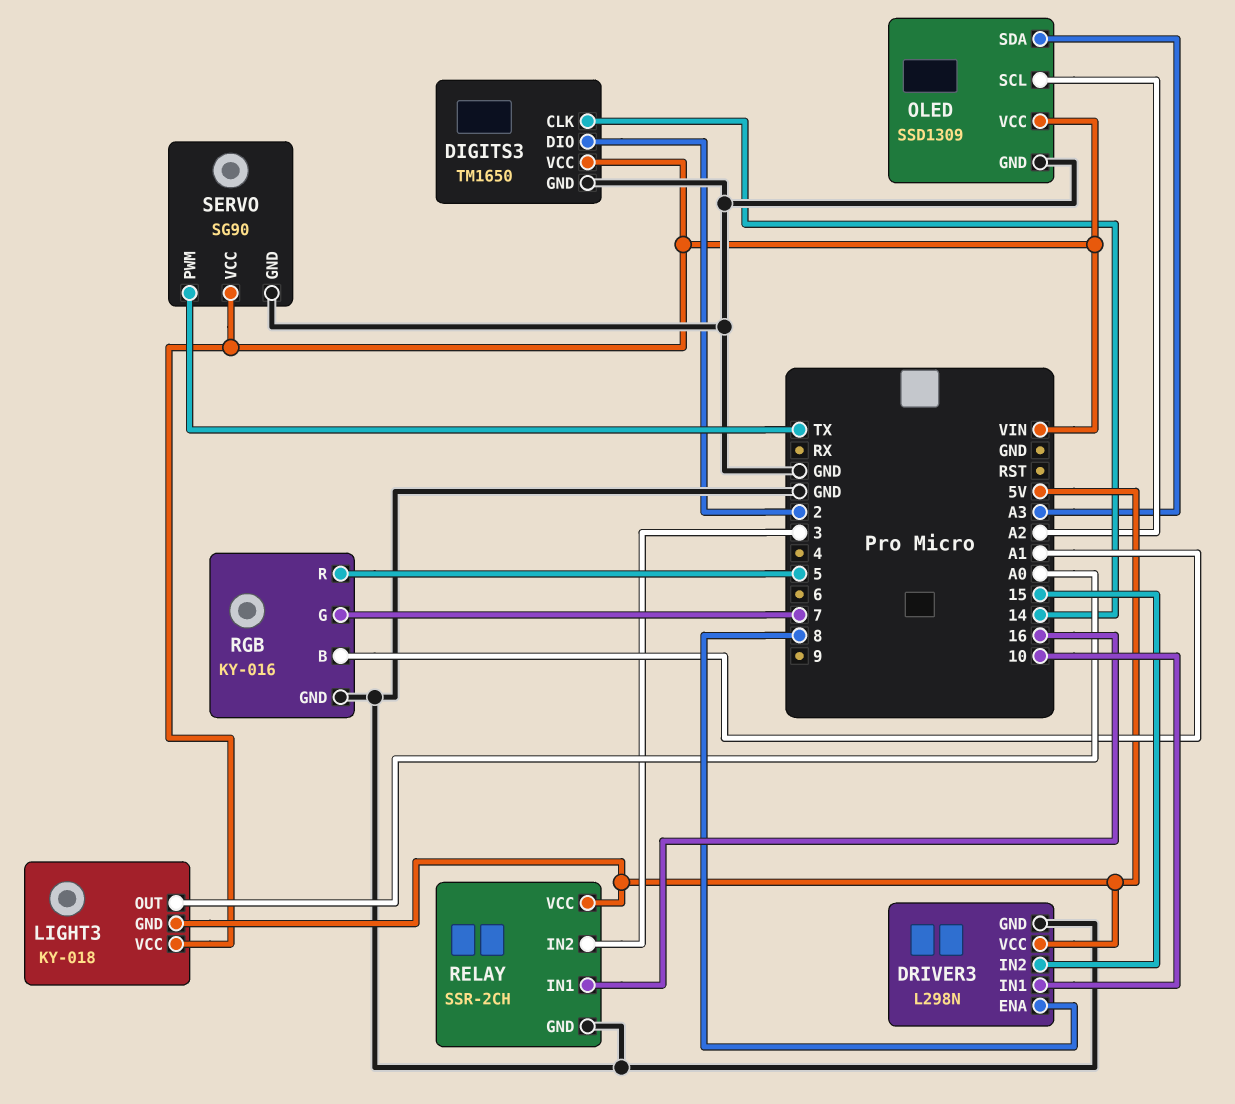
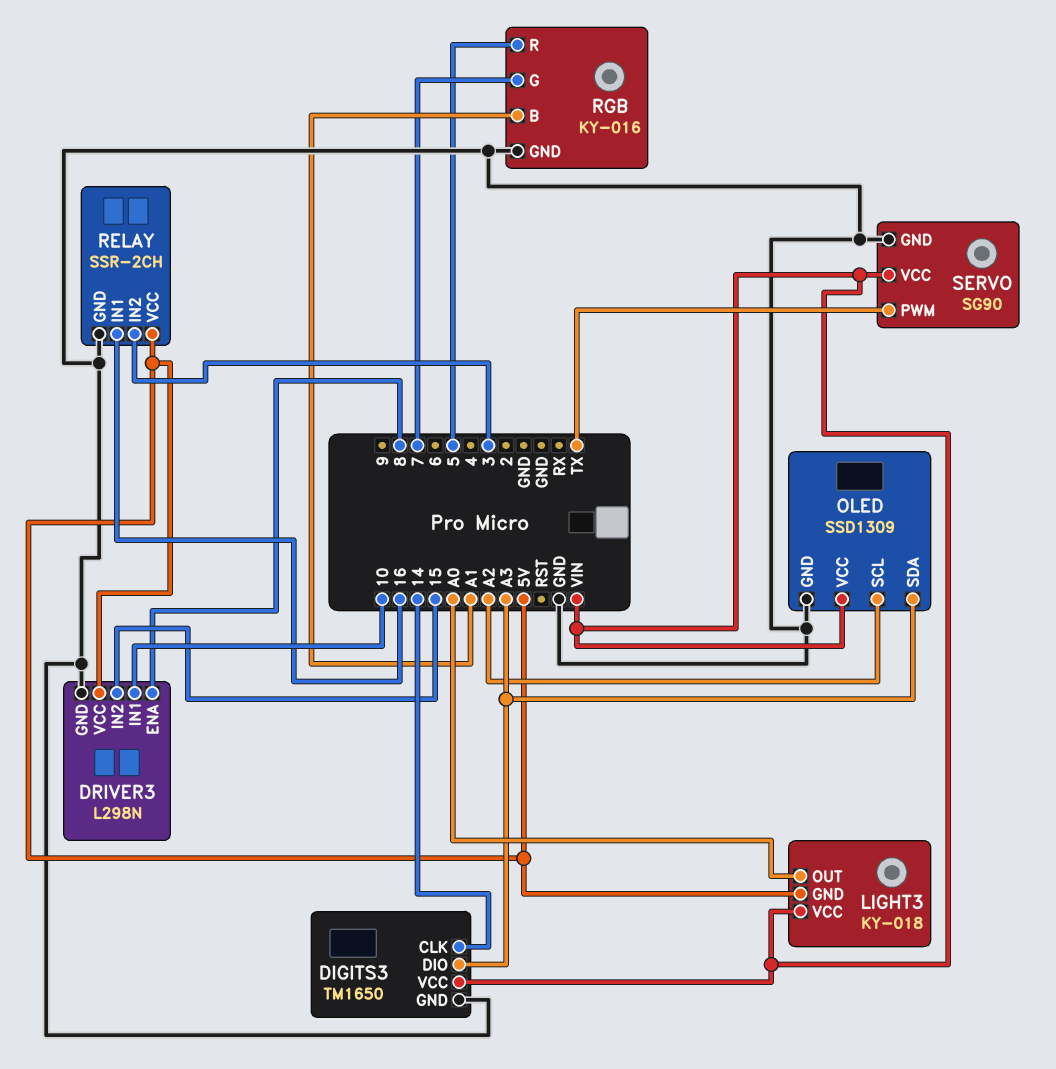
DIGITS3 pin DIO: 2 -> A3

